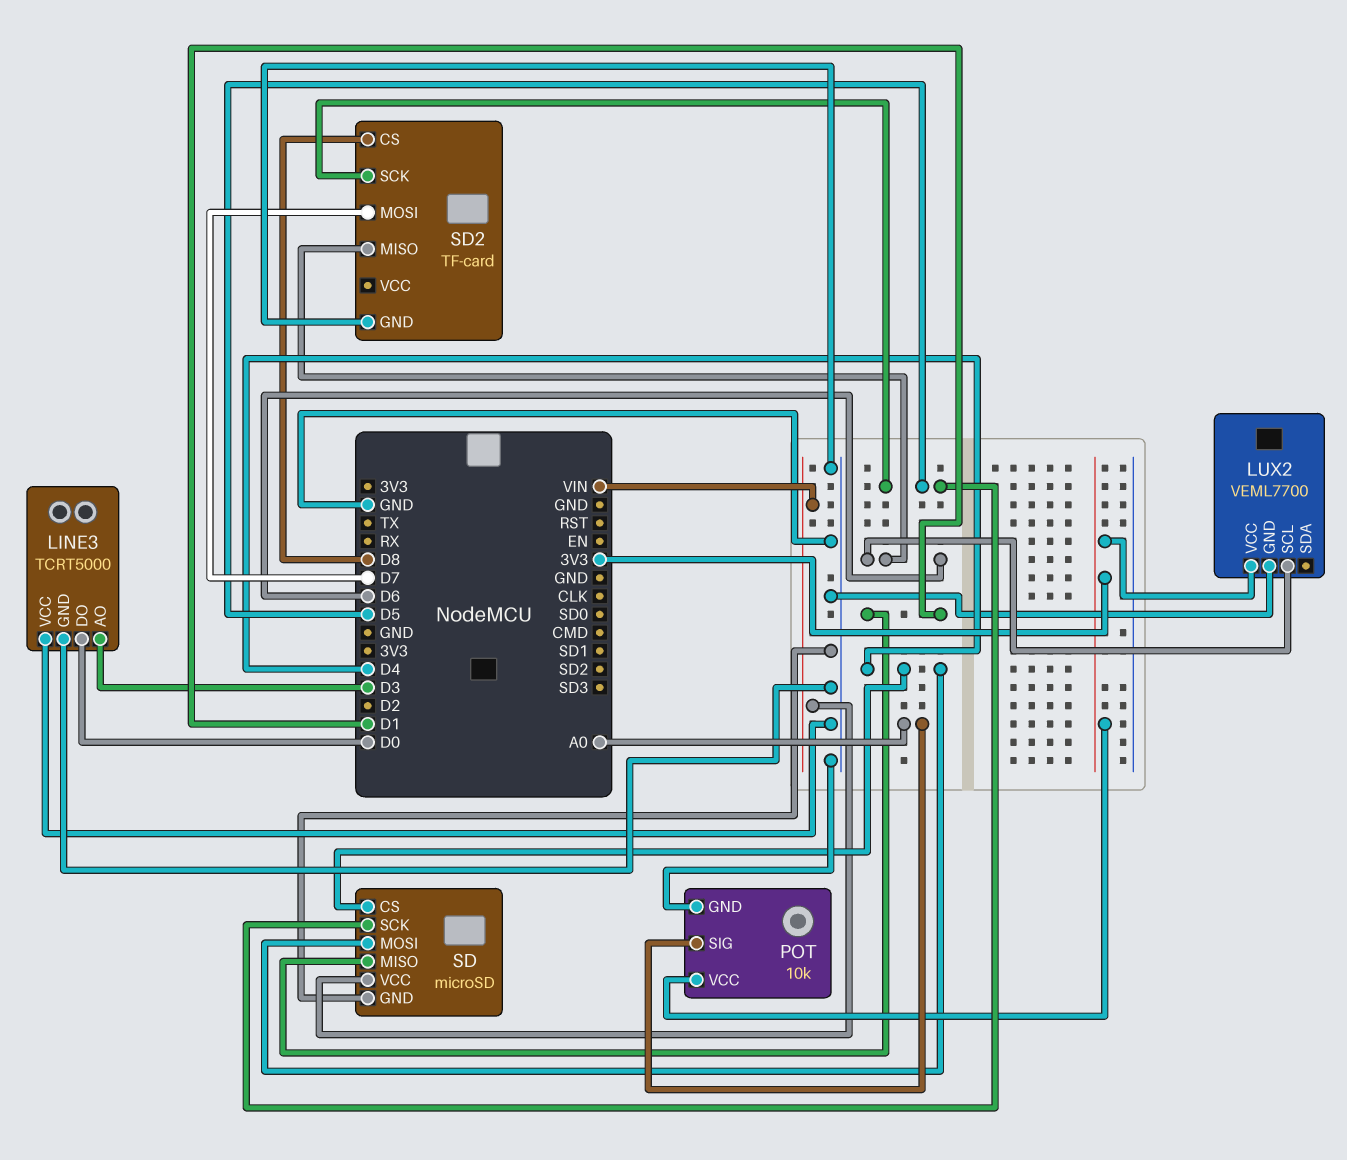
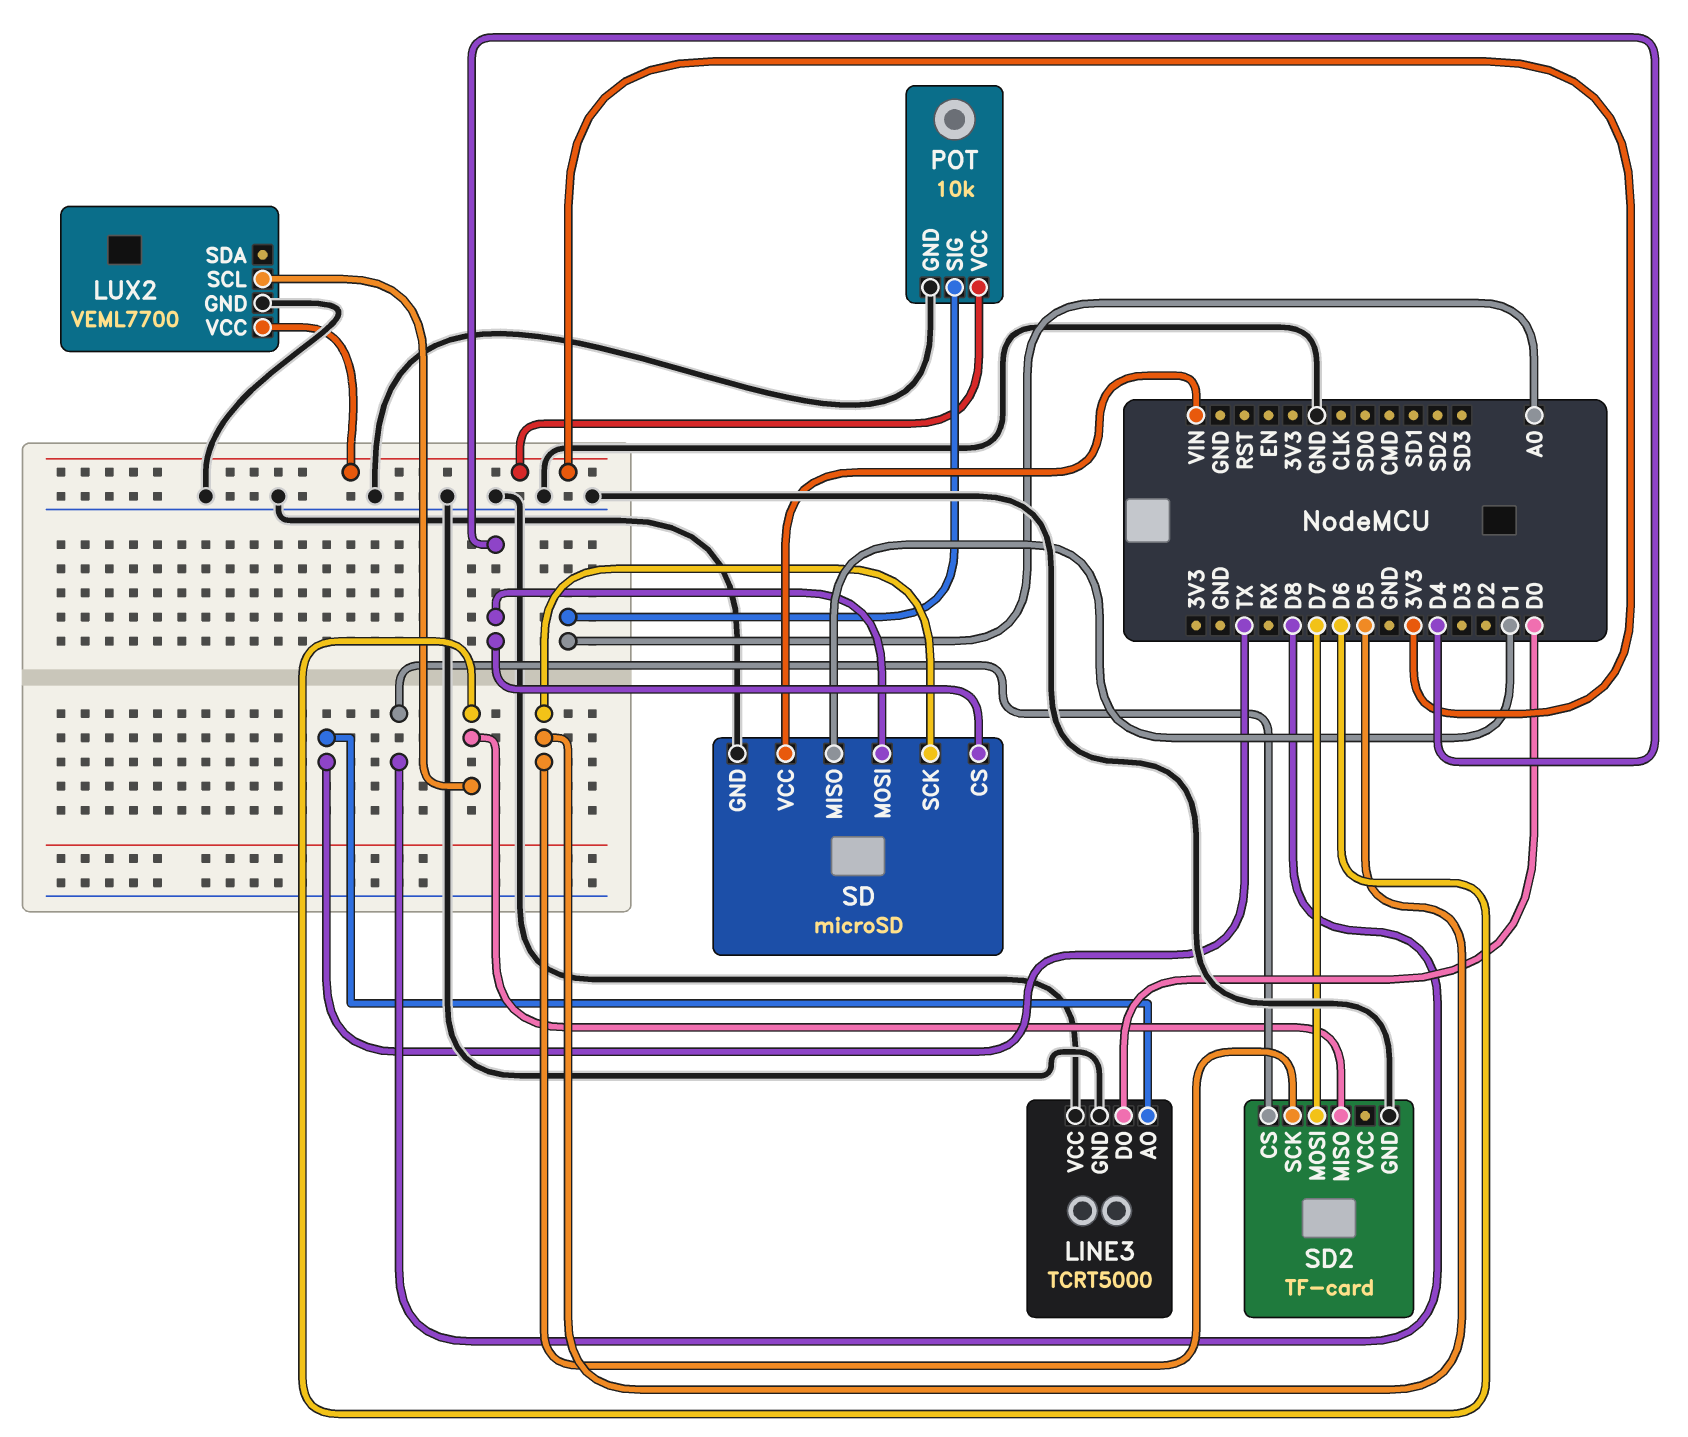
LINE3 pin AO: D3 -> TX

